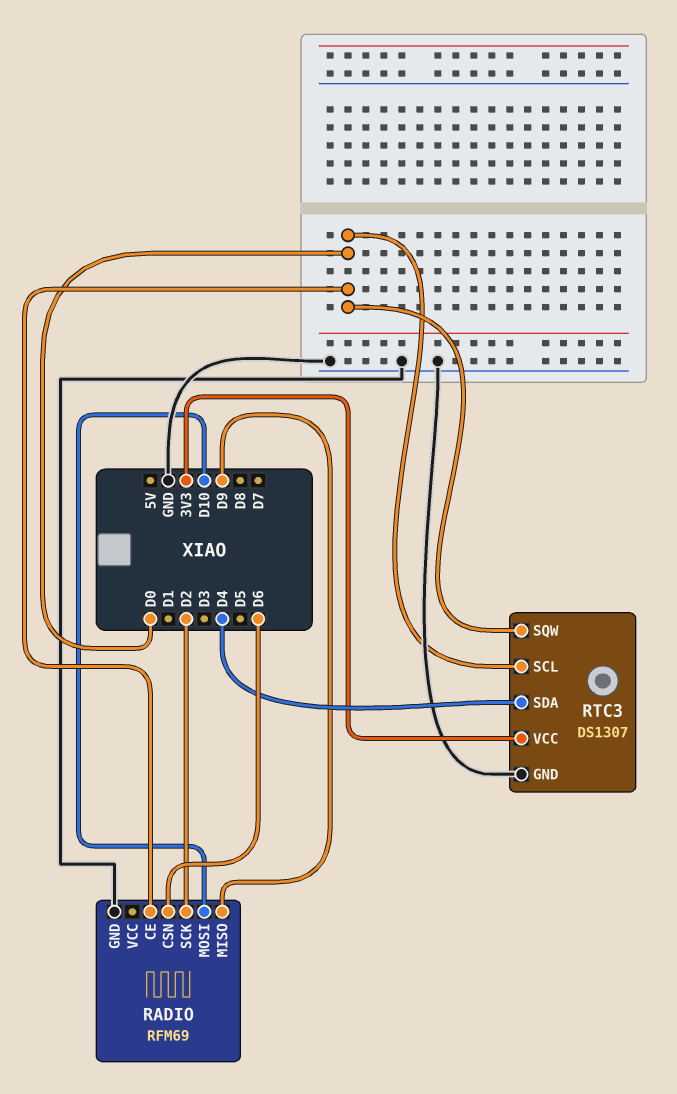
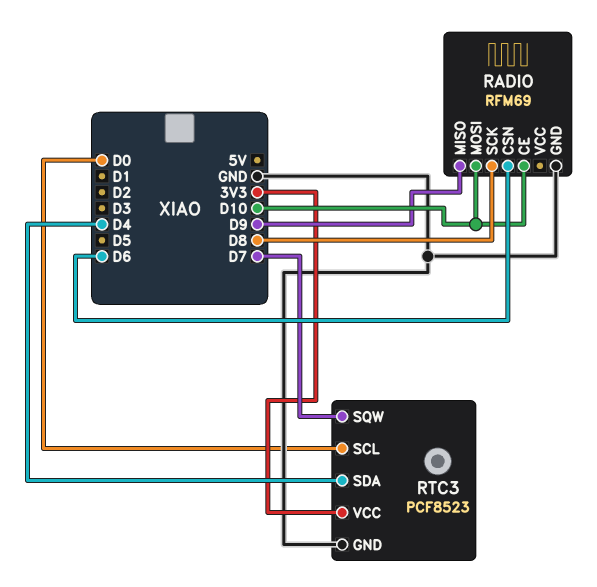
RADIO pin CE: D0 -> D10
RADIO pin SCK: D2 -> D8
RTC3: DS1307 -> PCF8523
RTC3 pin SQW: D0 -> D7

